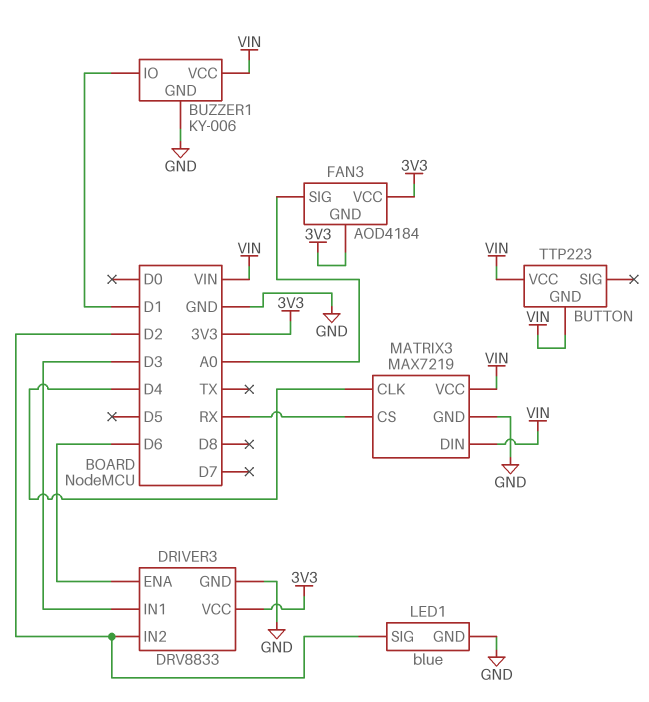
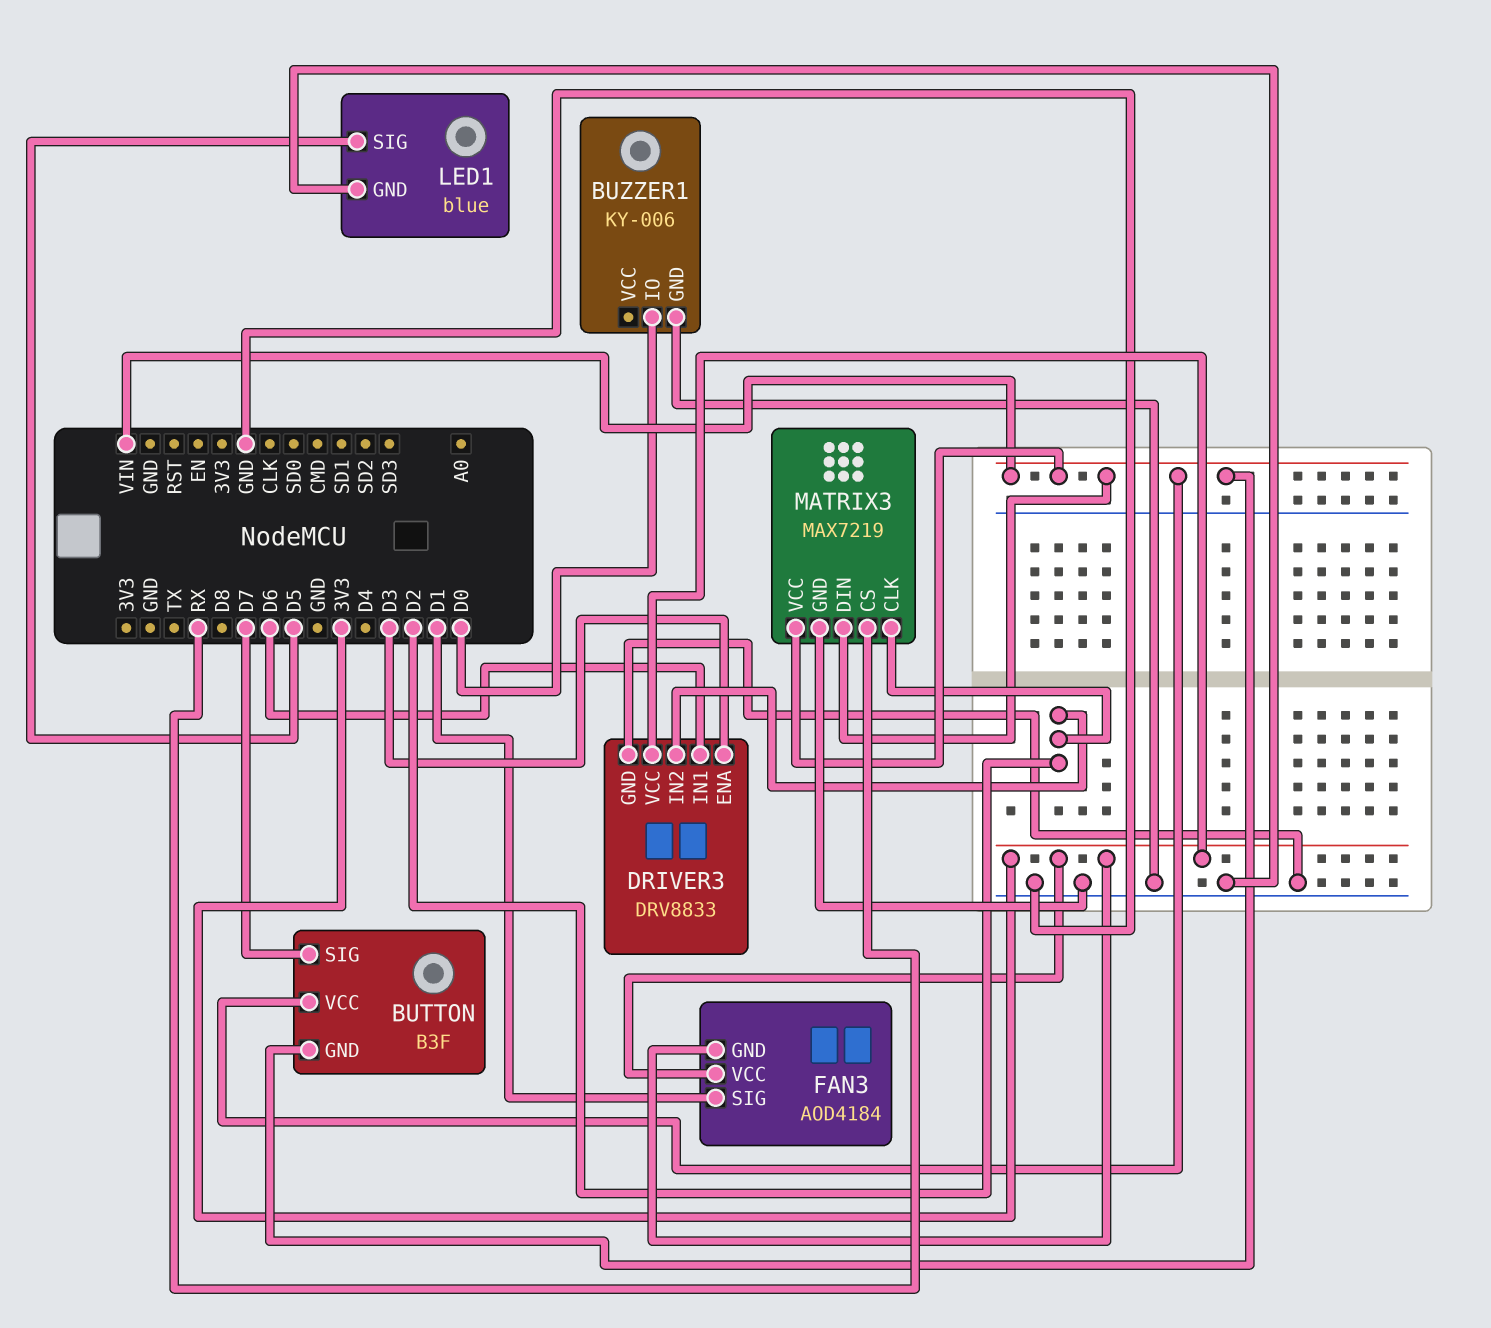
BUTTON: TTP223 -> B3F
BUTTON pin SIG: none -> D7
BUZZER1 pin IO: D1 -> D0
BUZZER1 pin VCC: VIN -> none
DRIVER3 pin ENA: D6 -> D3
DRIVER3 pin IN1: D3 -> D6
FAN3 pin SIG: A0 -> D1
LED1 pin SIG: D2 -> D5
MATRIX3 pin CLK: D4 -> D2

